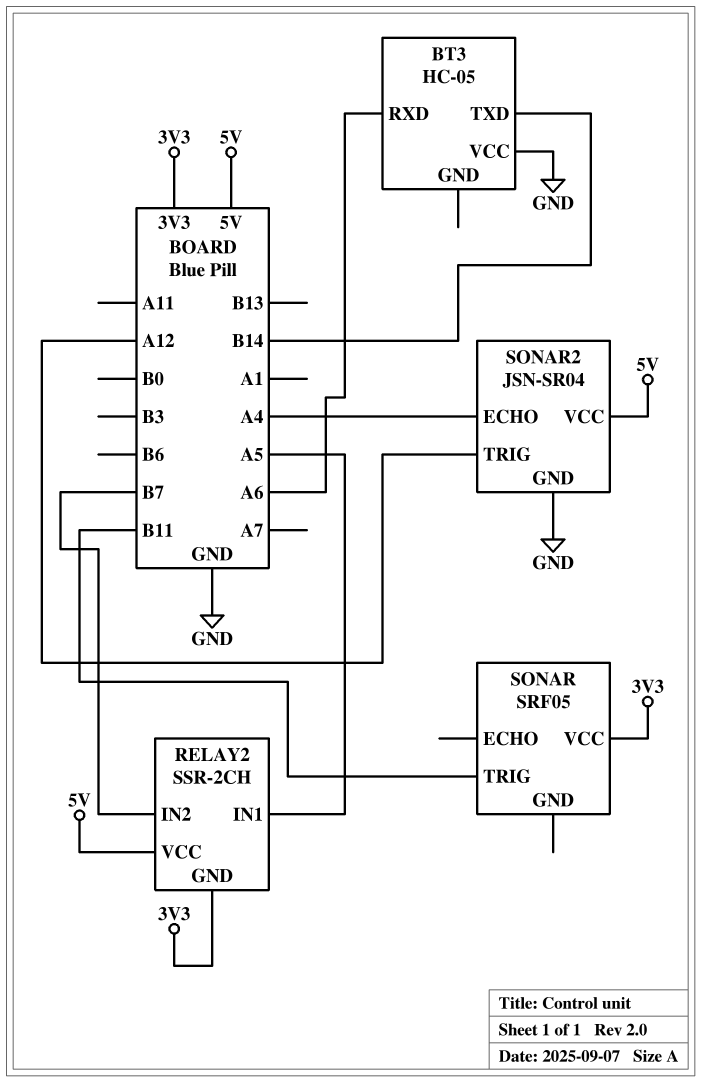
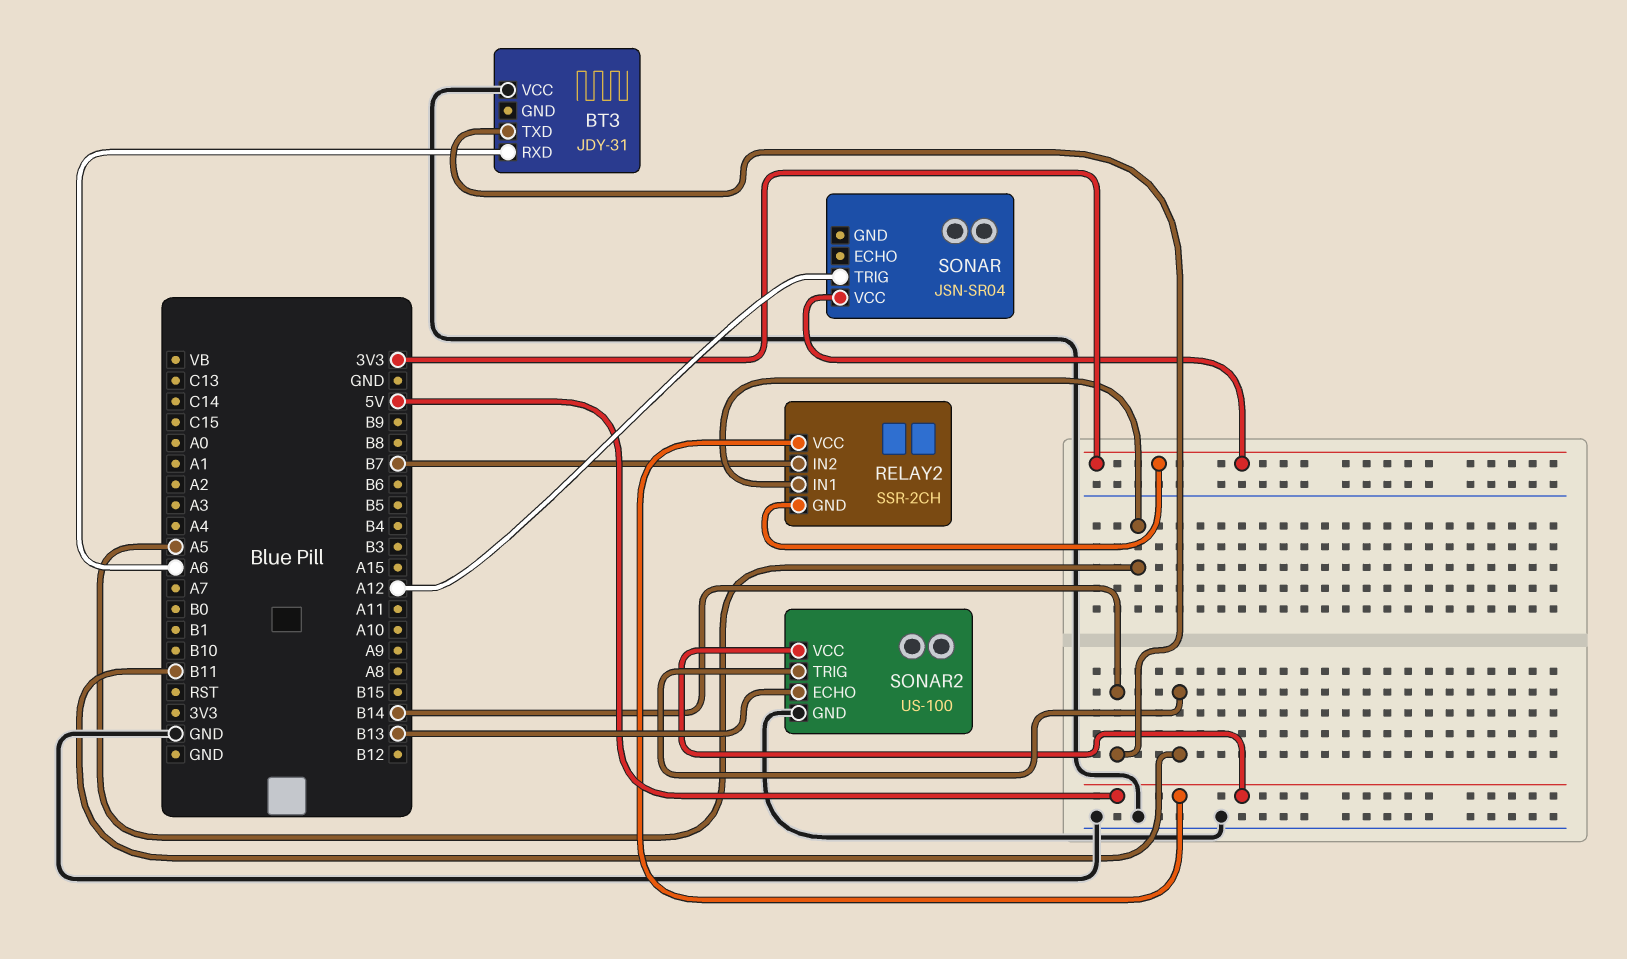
BT3: HC-05 -> JDY-31
SONAR: SRF05 -> JSN-SR04
SONAR pin TRIG: B11 -> A12
SONAR2: JSN-SR04 -> US-100
SONAR2 pin ECHO: A4 -> B13
SONAR2 pin TRIG: A12 -> B11

